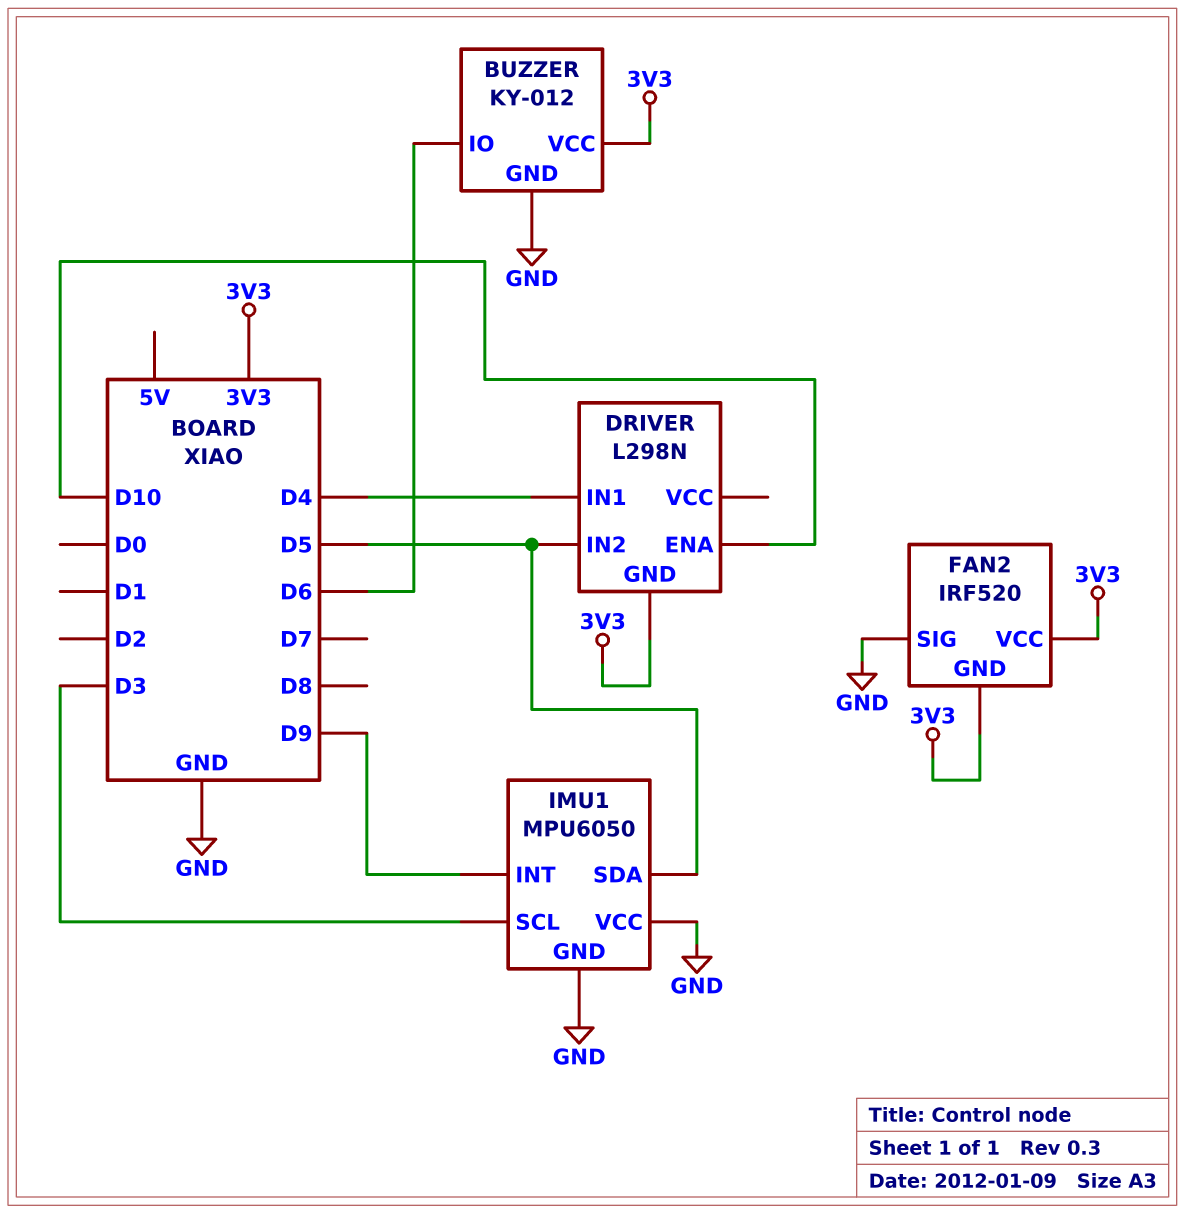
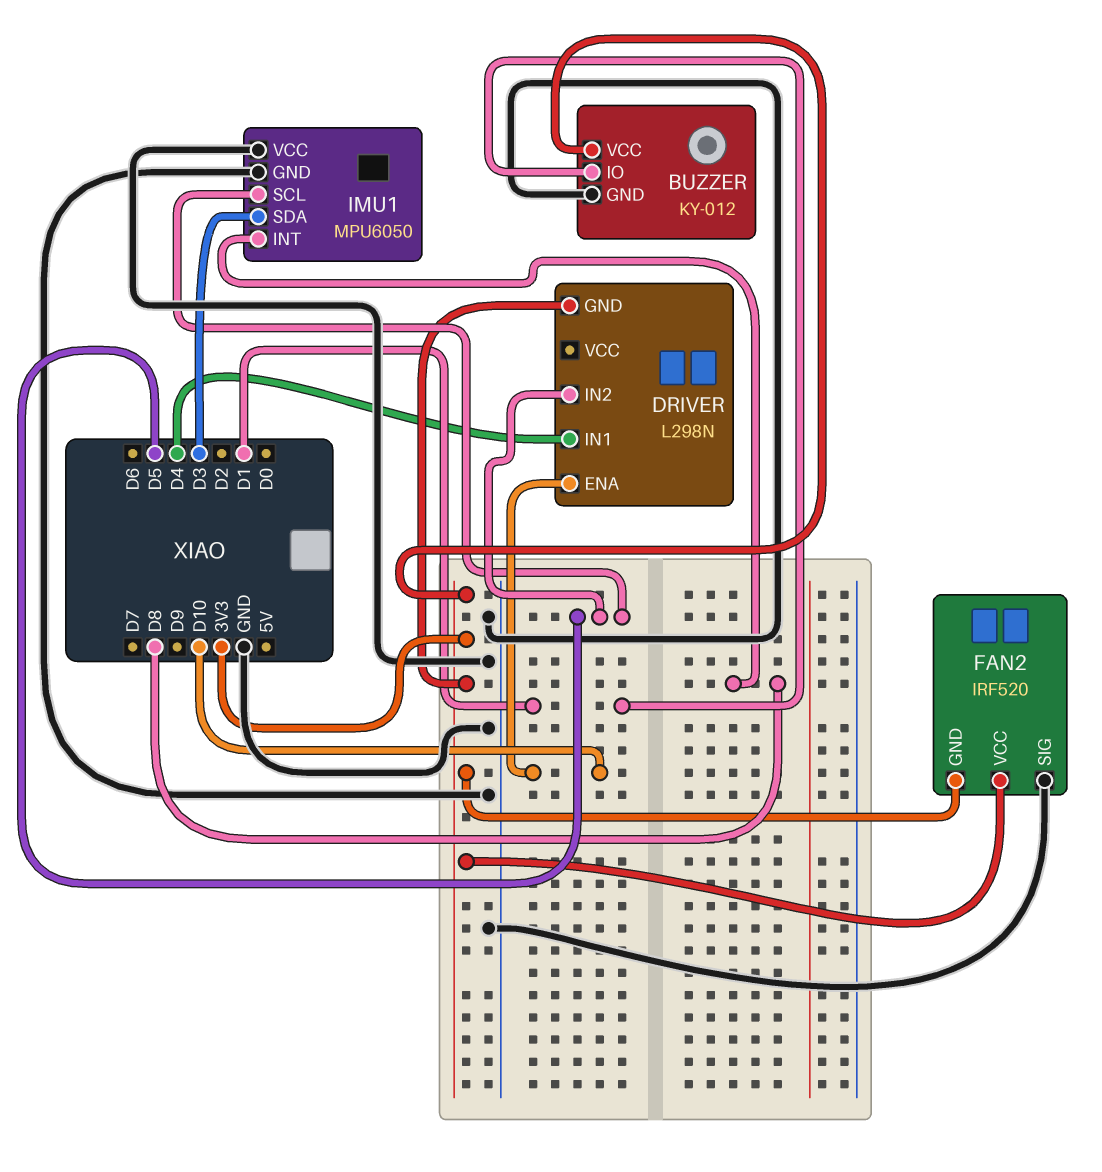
BUZZER pin IO: D6 -> D1
IMU1 pin INT: D9 -> D8
IMU1 pin SCL: D3 -> D5
IMU1 pin SDA: D5 -> D3

